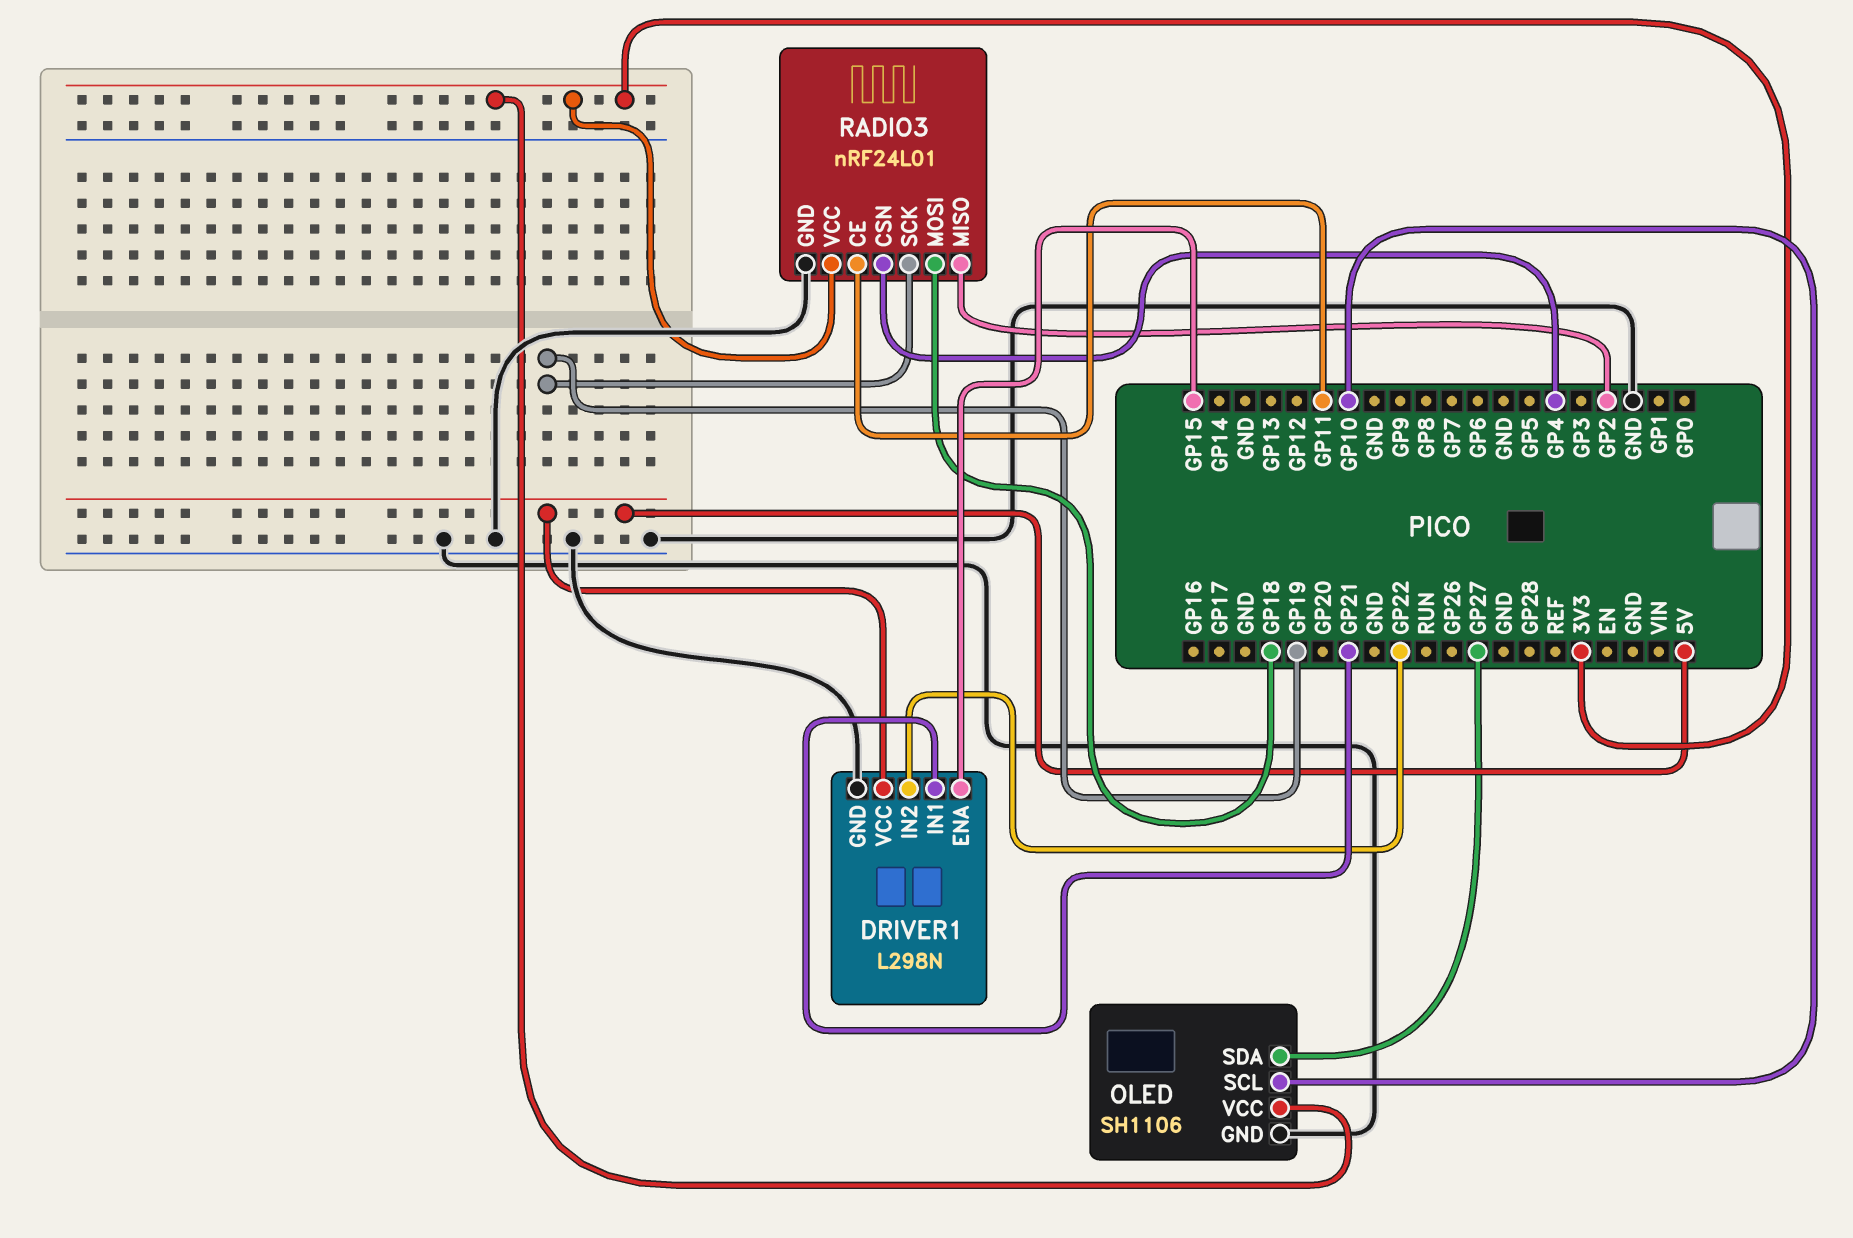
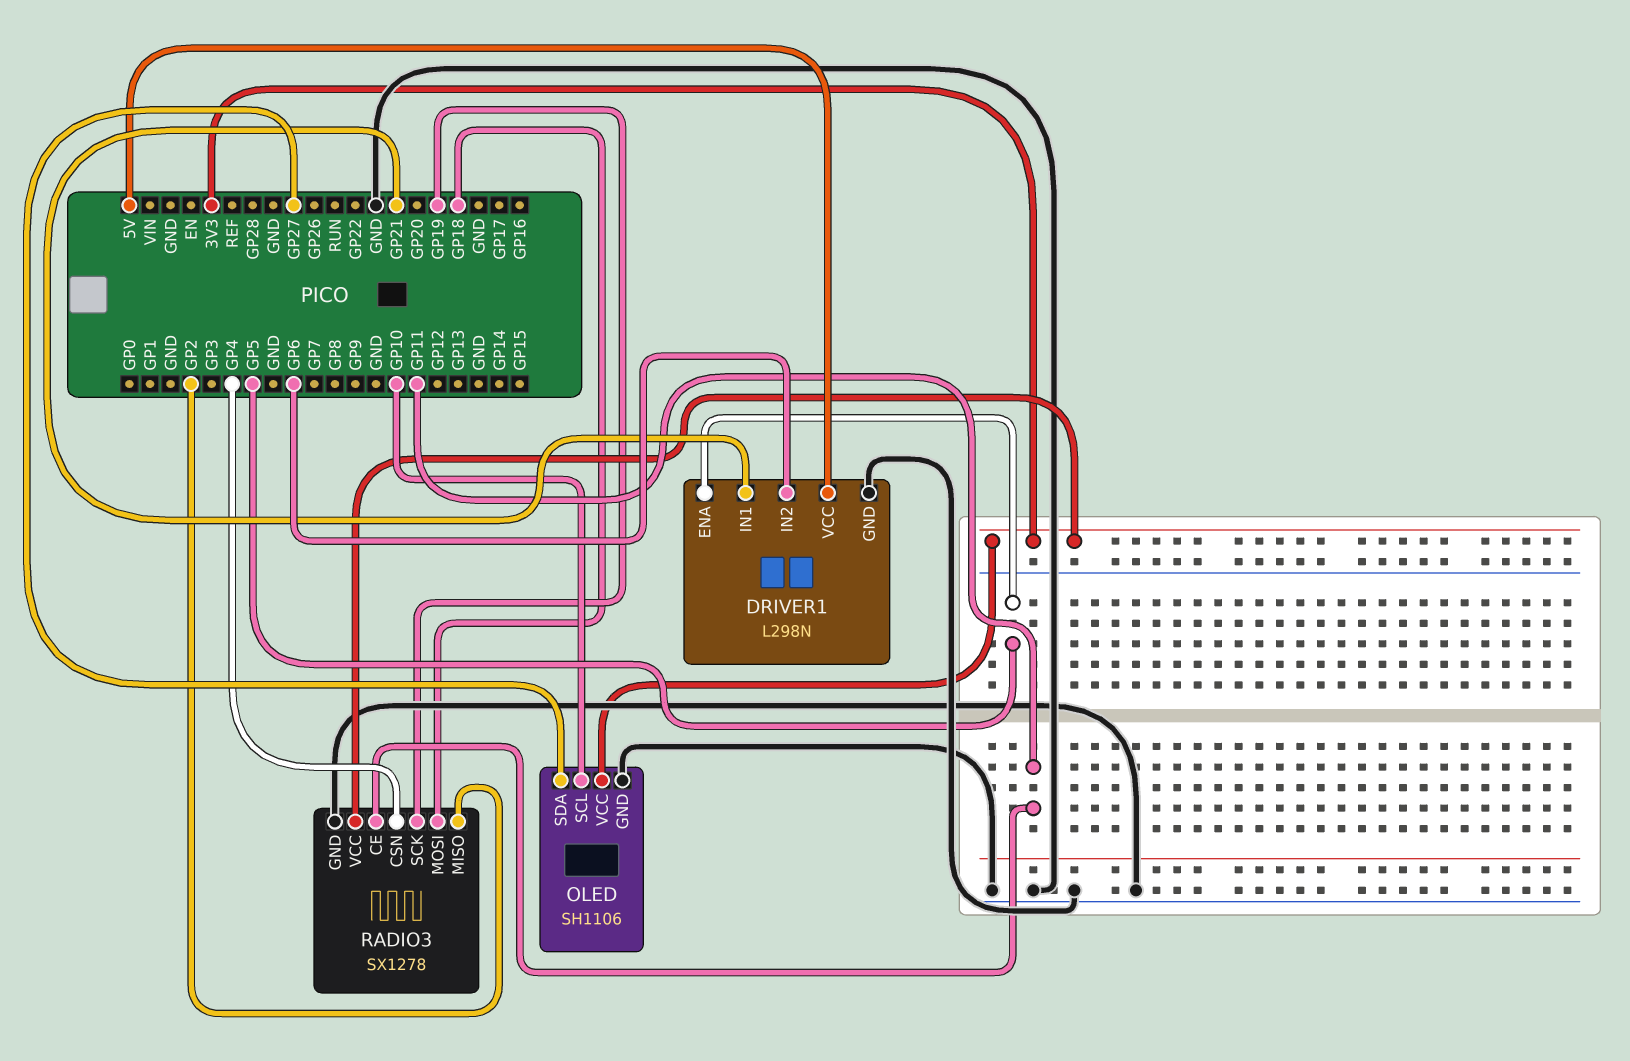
DRIVER1 pin ENA: GP15 -> GP5
DRIVER1 pin IN2: GP22 -> GP6
RADIO3: nRF24L01 -> SX1278

